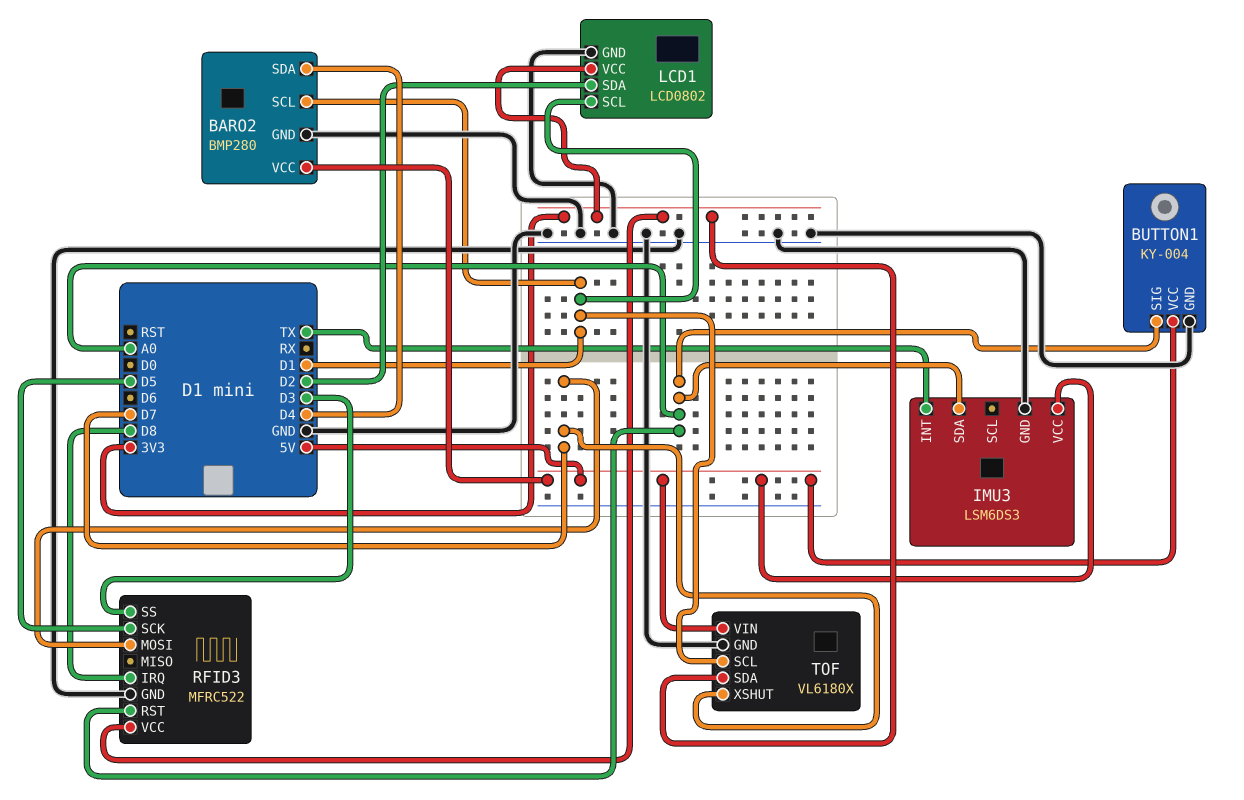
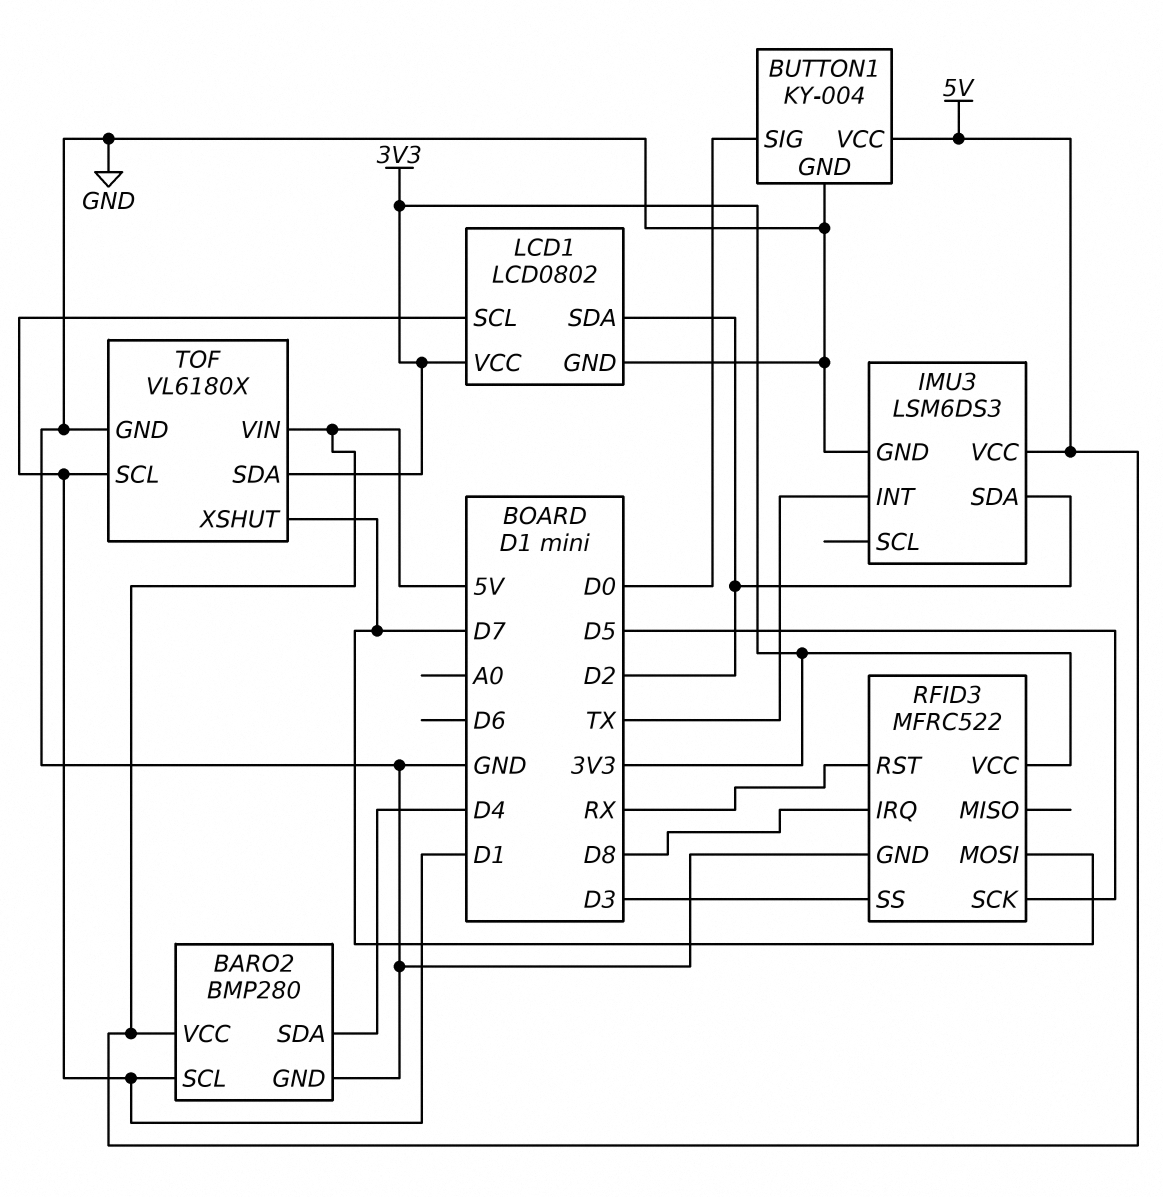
BUTTON1 pin SIG: A0 -> D0
IMU3 pin SDA: A0 -> D2
RFID3 pin RST: A0 -> RX

